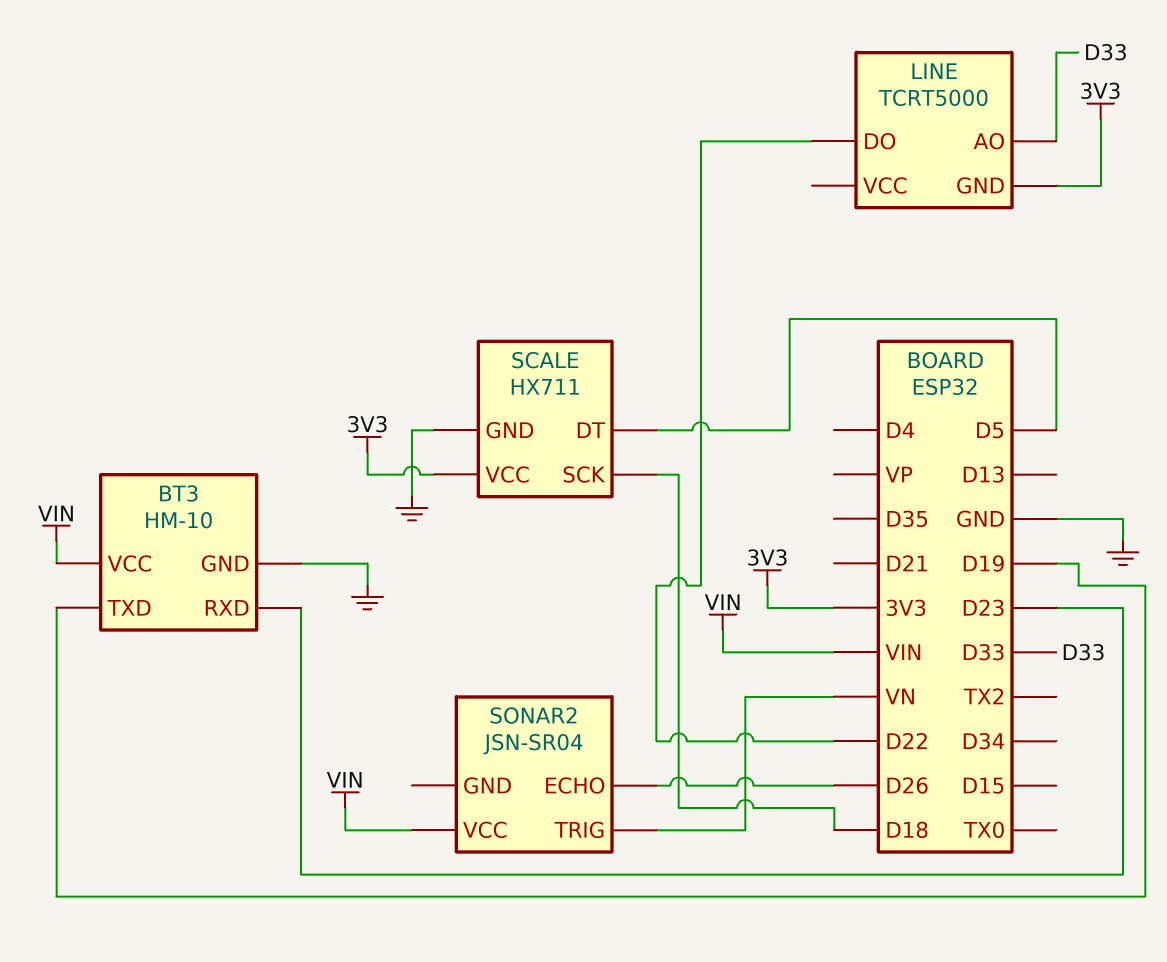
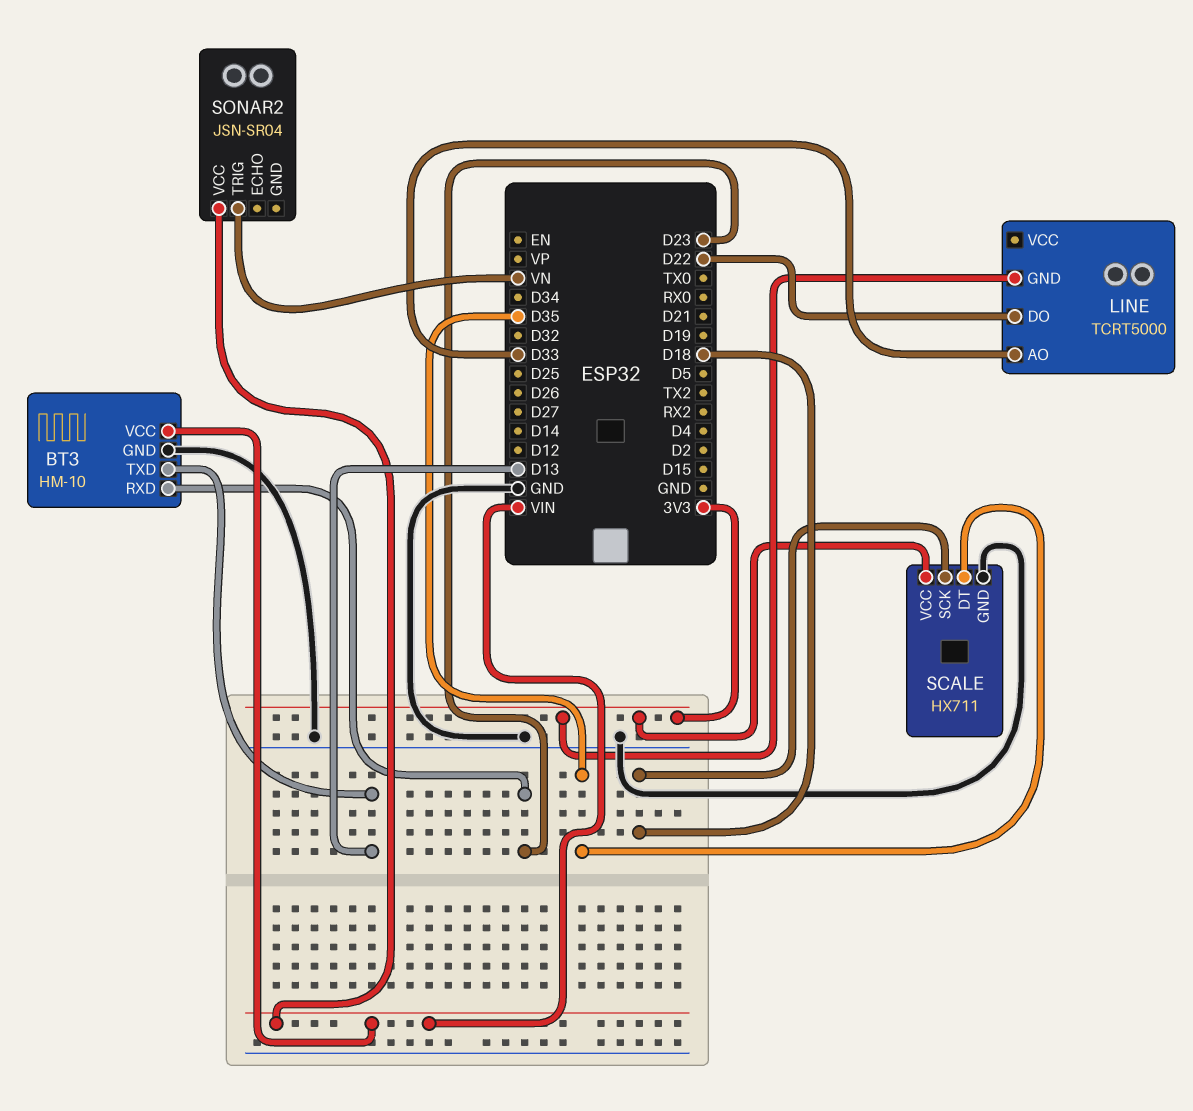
BT3 pin TXD: D19 -> D13
SCALE pin DT: D5 -> D35
SONAR2 pin ECHO: D26 -> none

